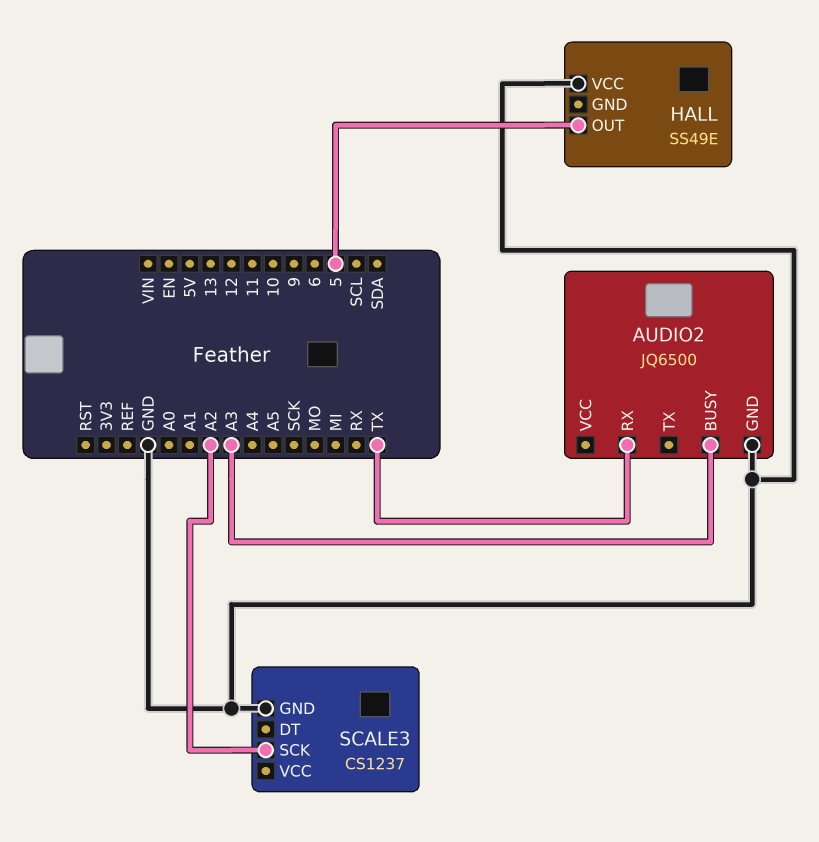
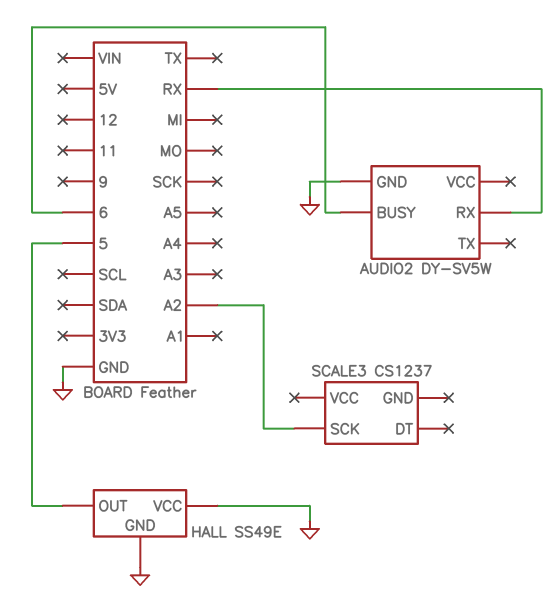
AUDIO2: JQ6500 -> DY-SV5W
AUDIO2 pin BUSY: A3 -> 6
AUDIO2 pin RX: TX -> RX
HALL pin GND: none -> GND
SCALE3 pin GND: GND -> none

